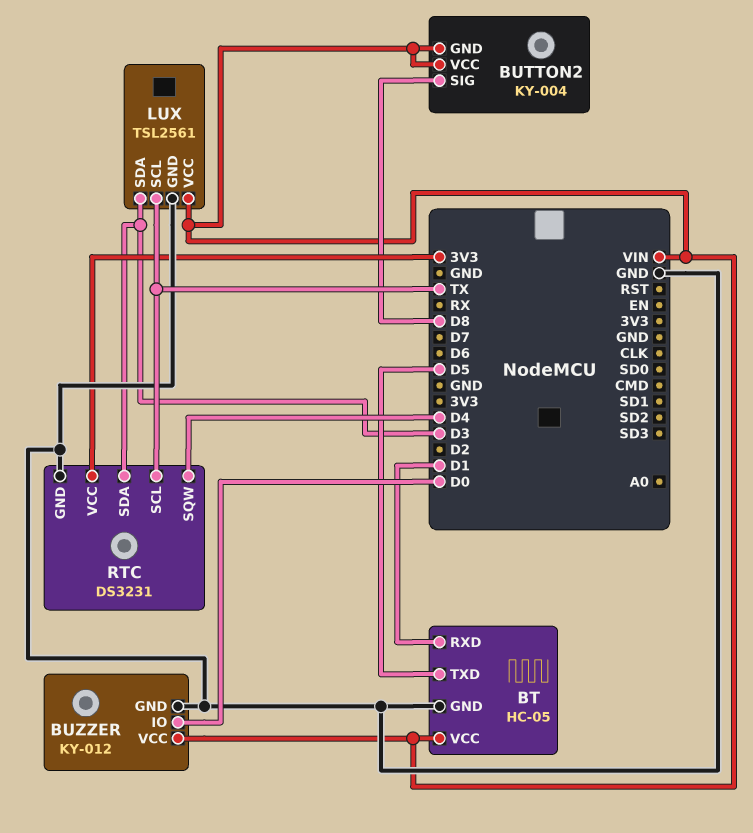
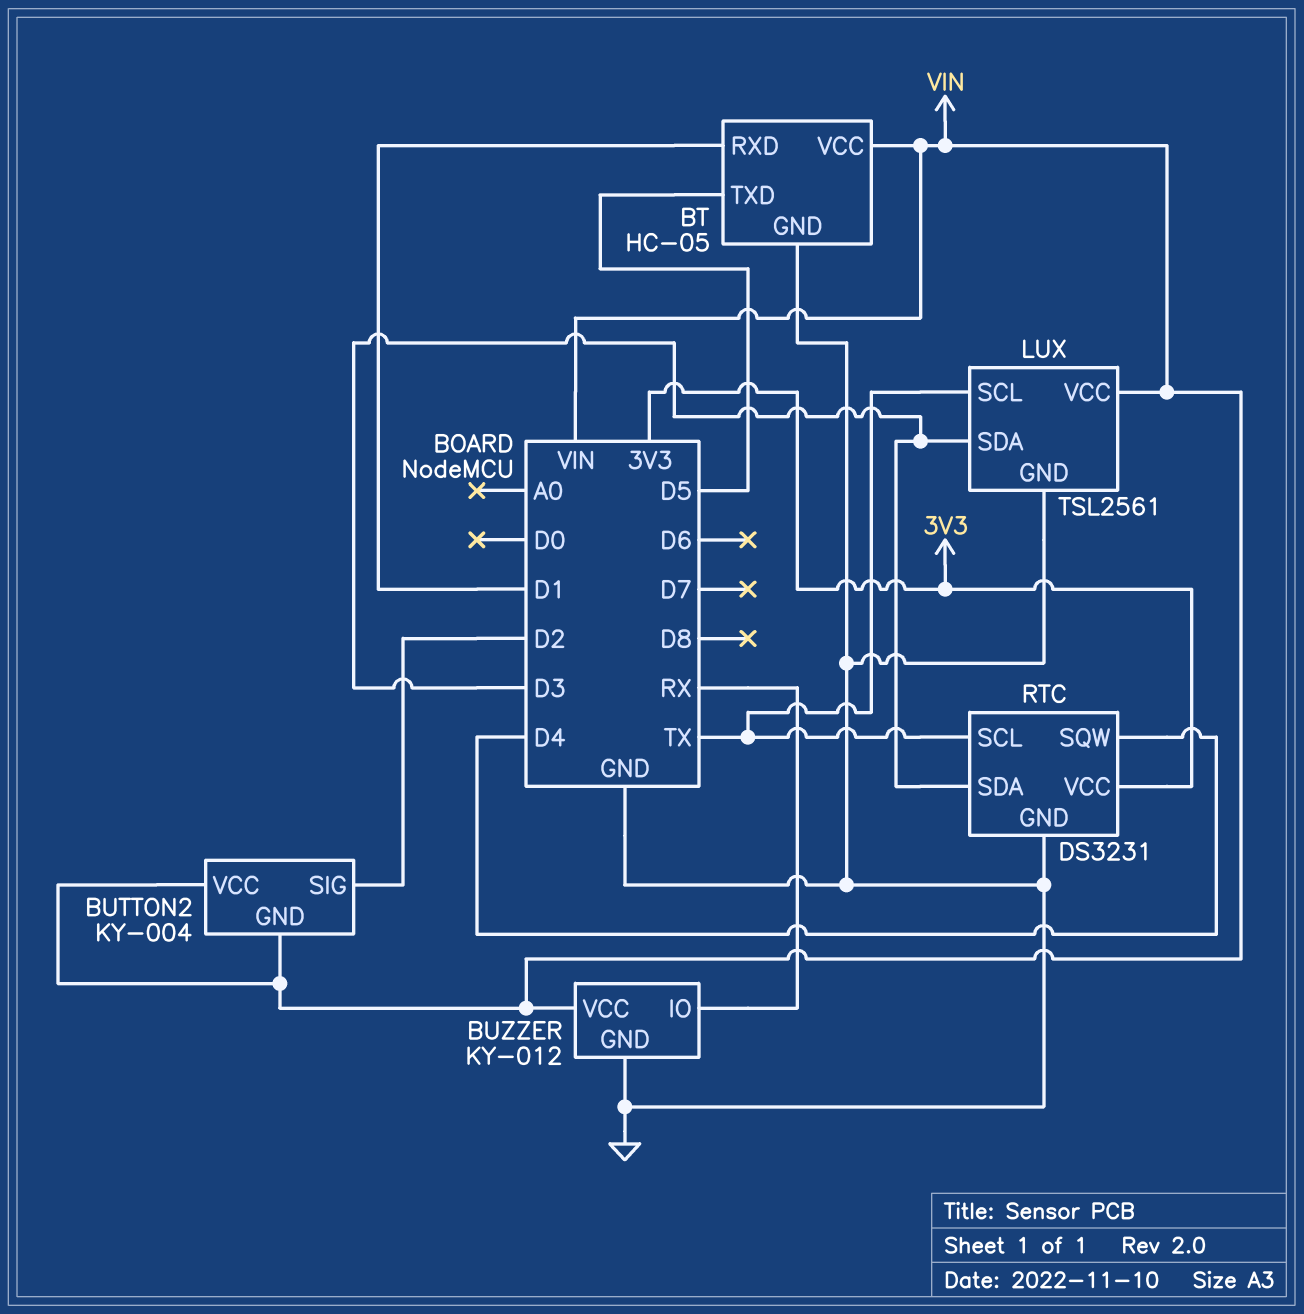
BUTTON2 pin SIG: D8 -> D2
BUZZER pin IO: D0 -> RX

